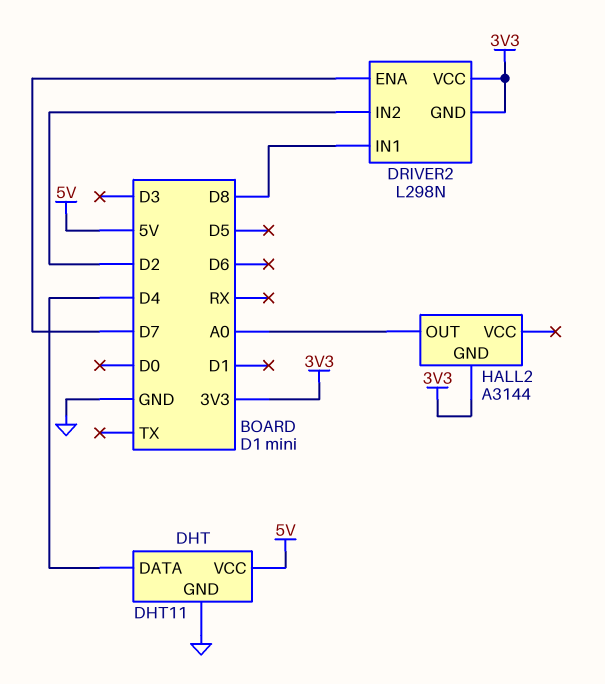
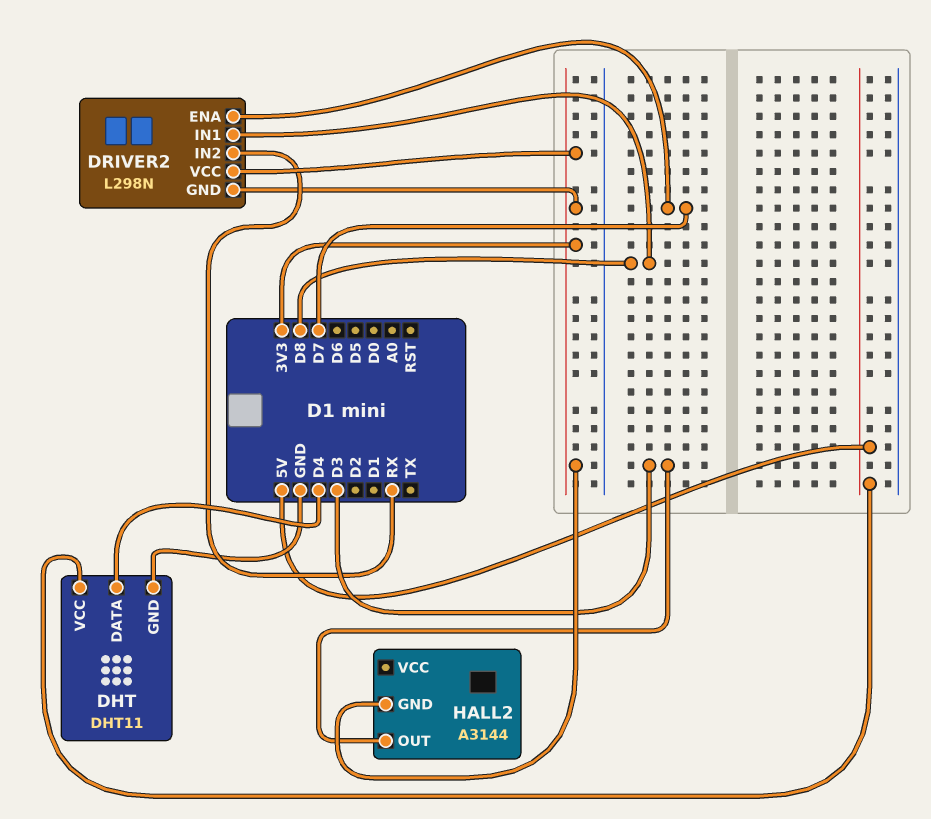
DRIVER2 pin IN2: D2 -> RX
HALL2 pin OUT: A0 -> D3

